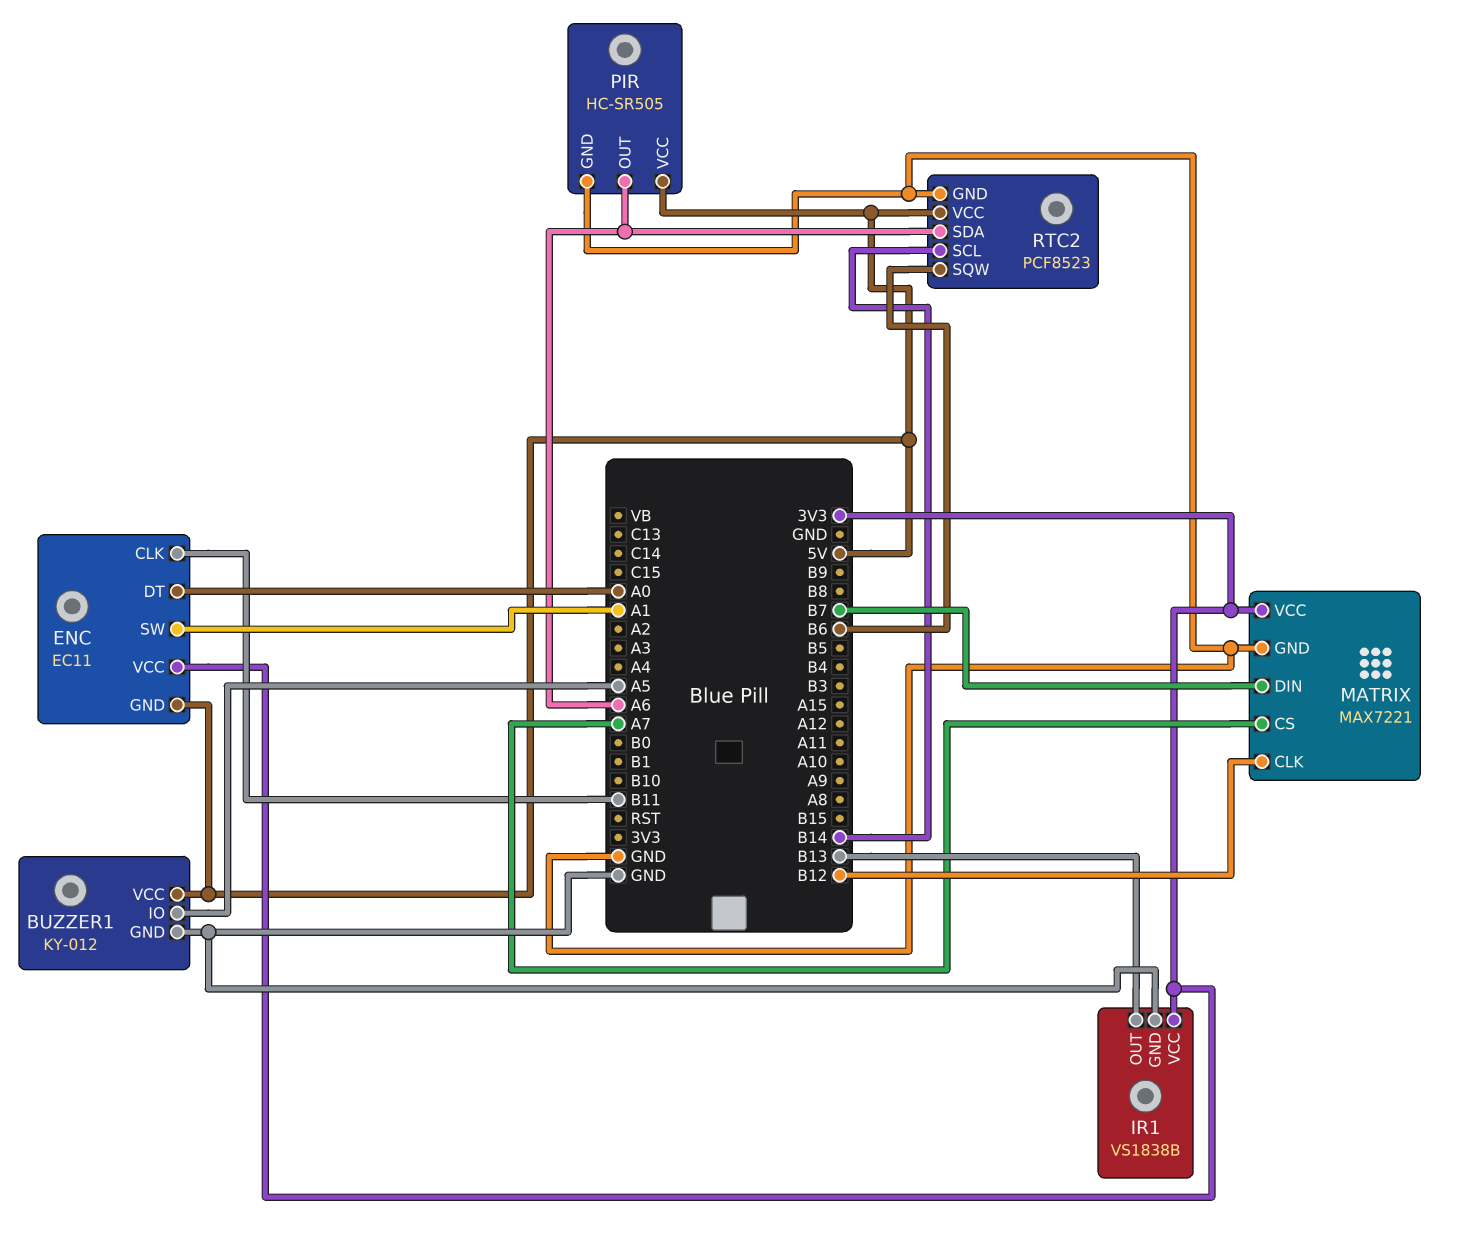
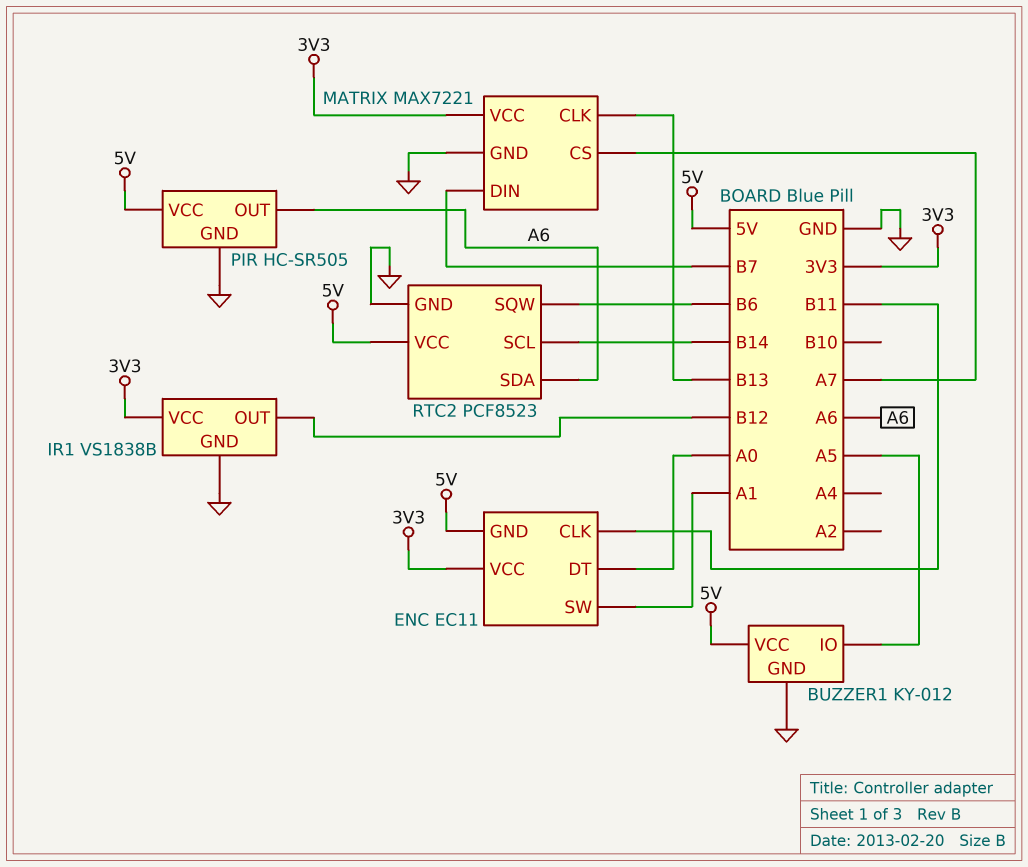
IR1 pin OUT: B13 -> B12
MATRIX pin CLK: B12 -> B13

